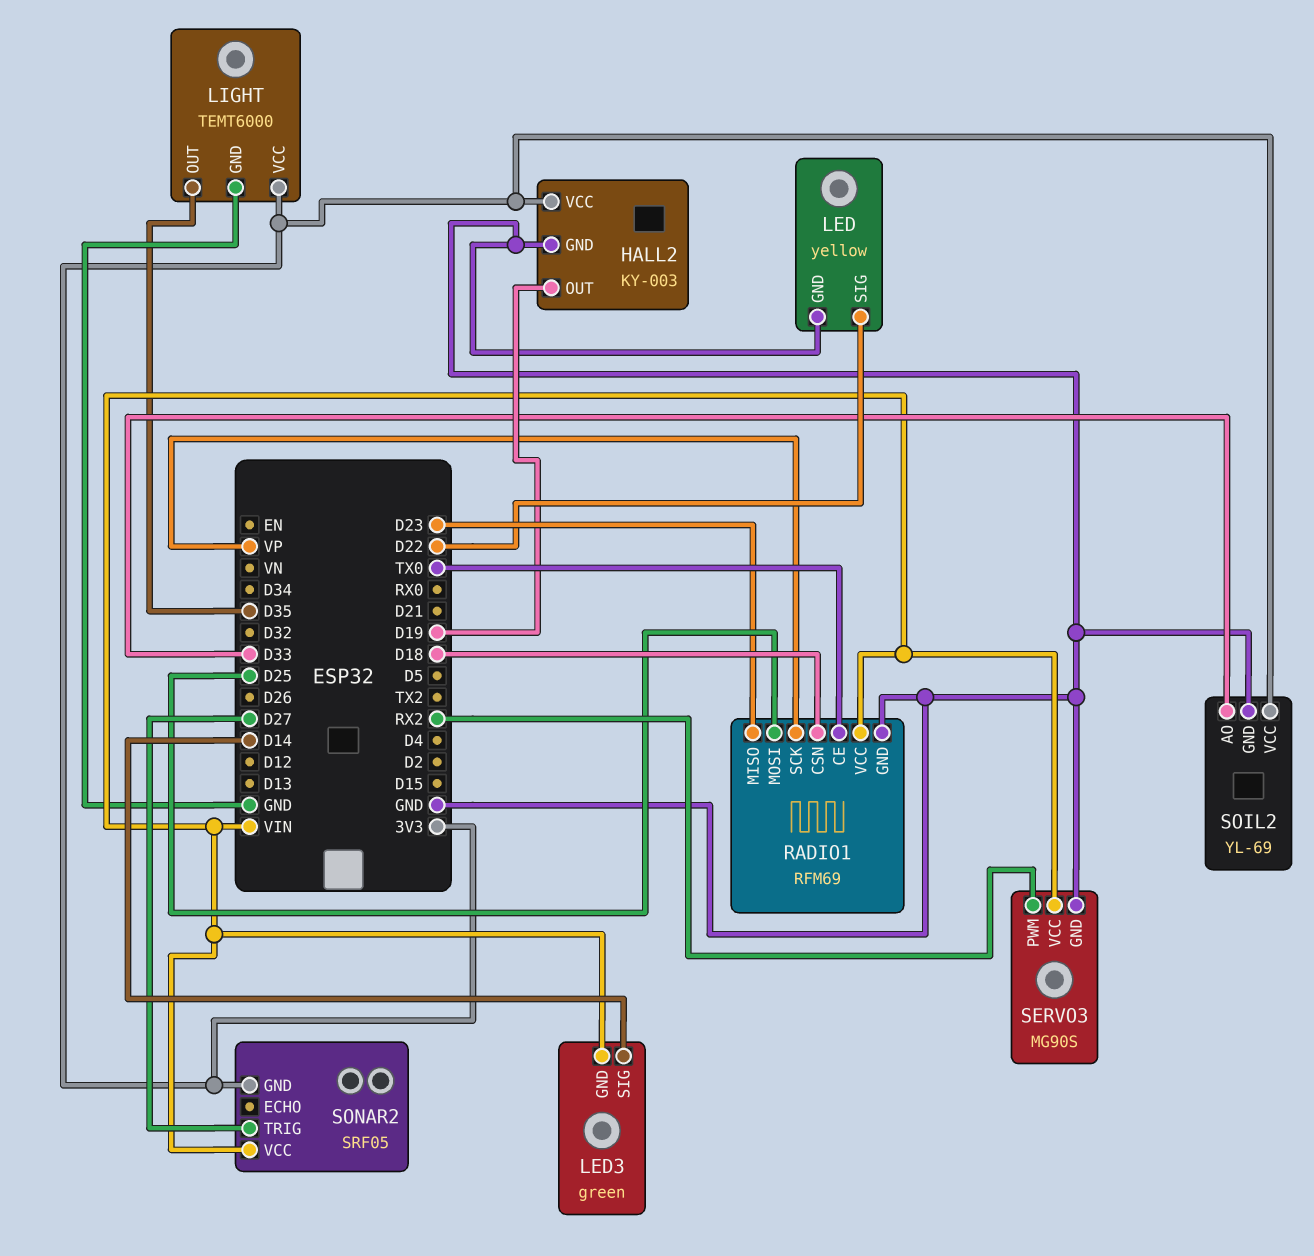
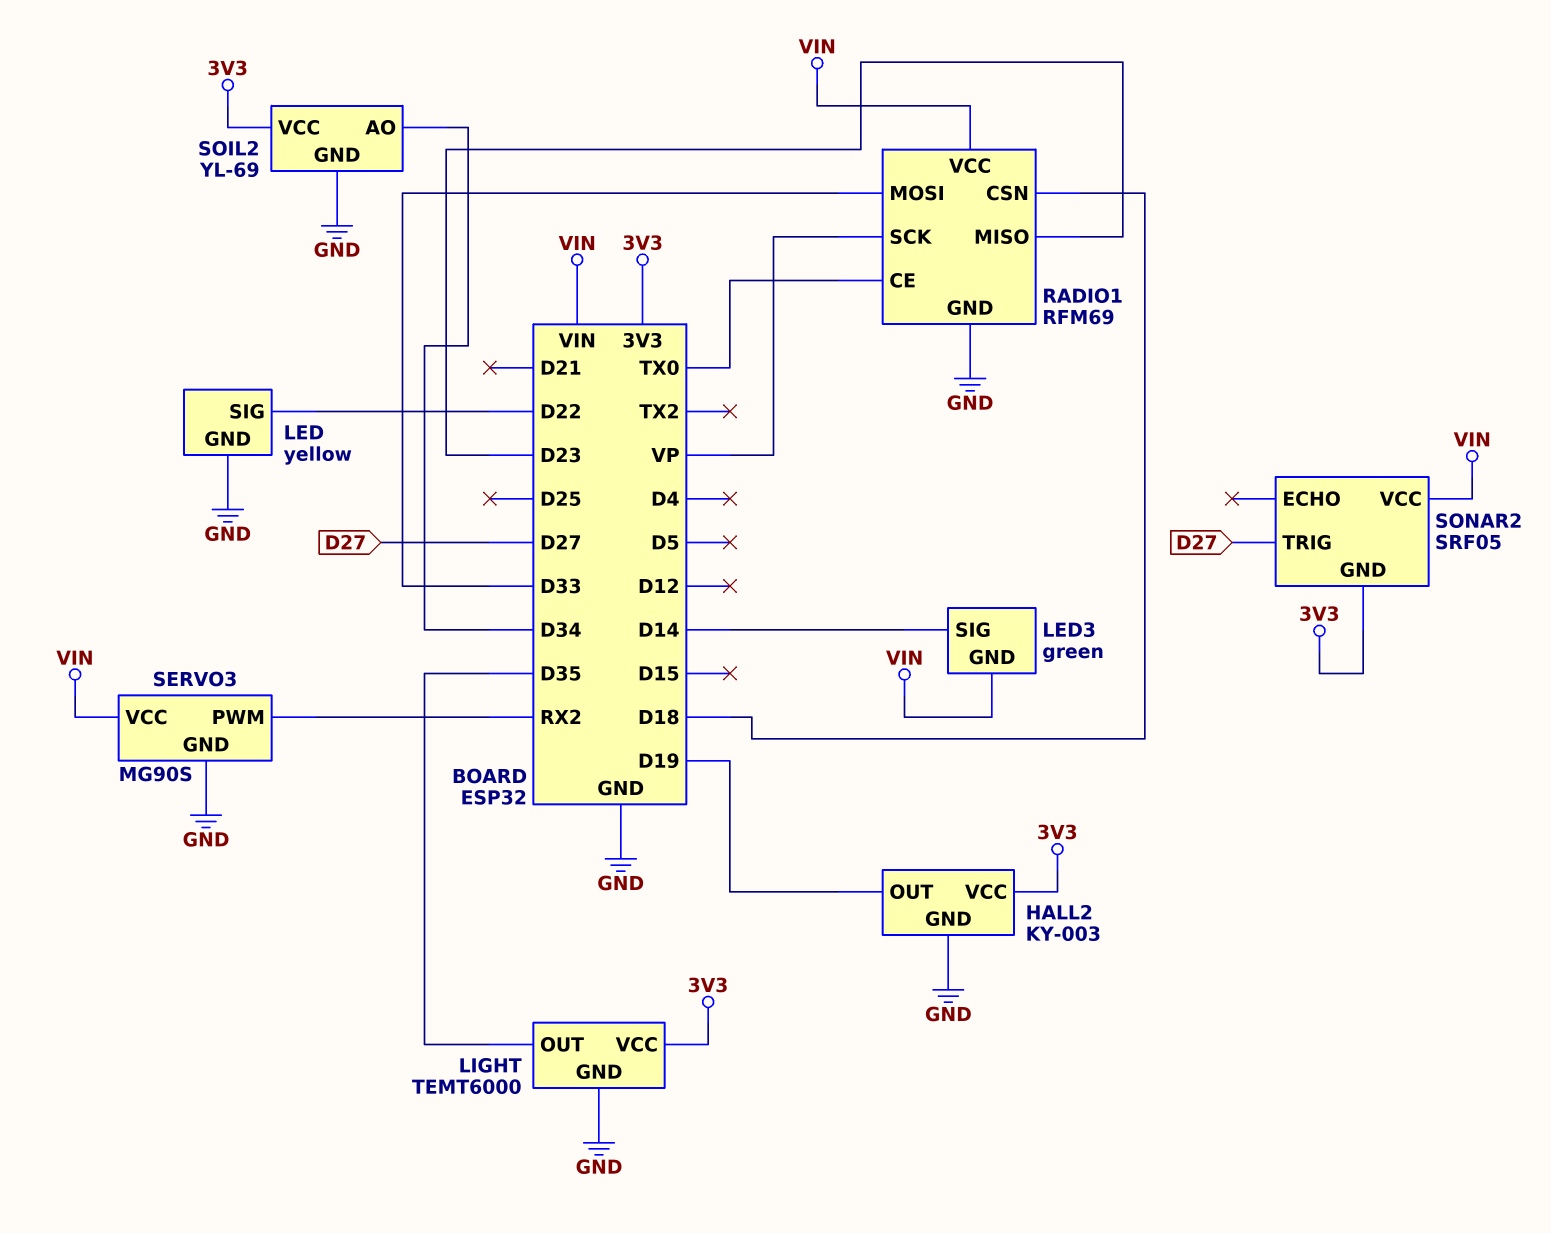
RADIO1 pin MOSI: D25 -> D33
SOIL2 pin AO: D33 -> D34

